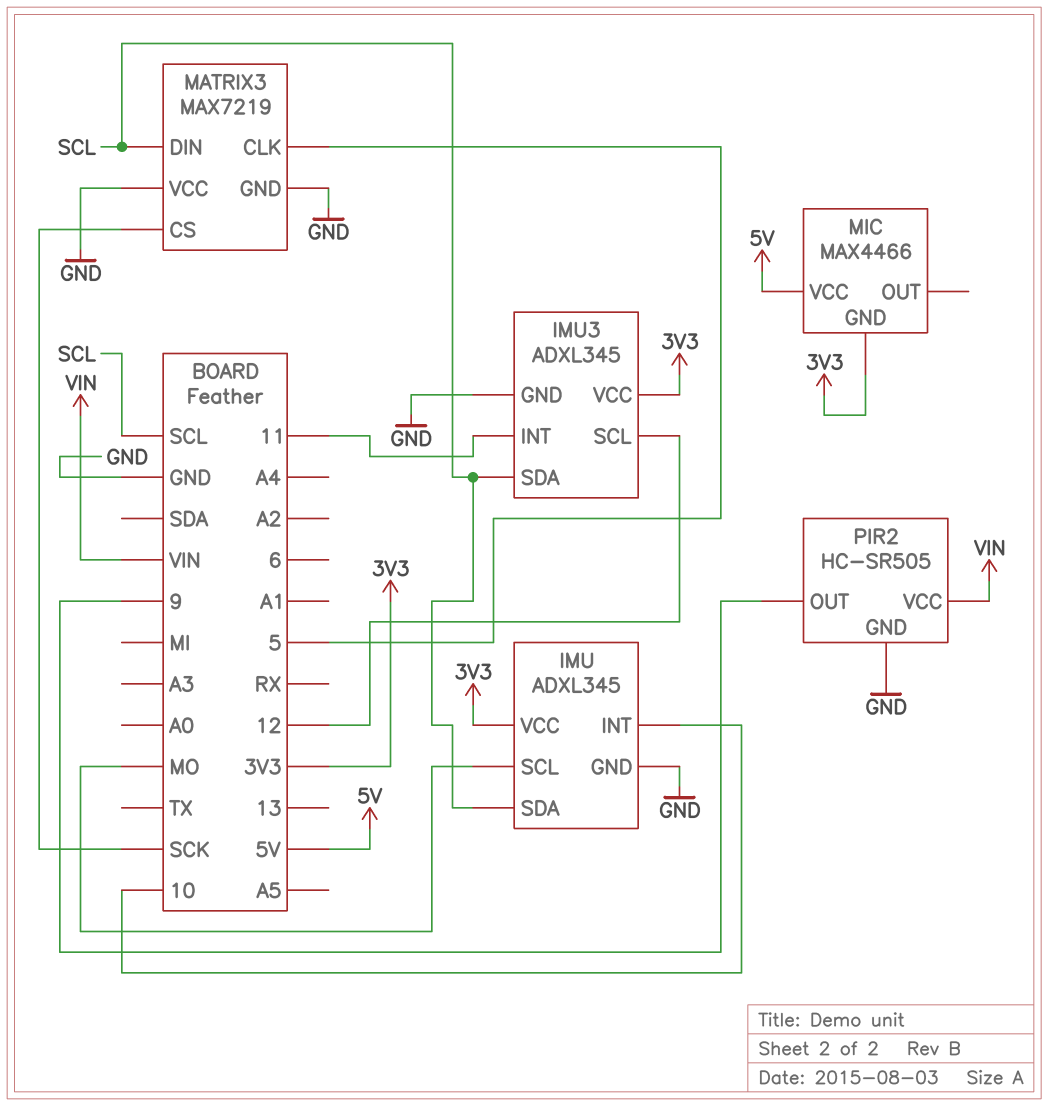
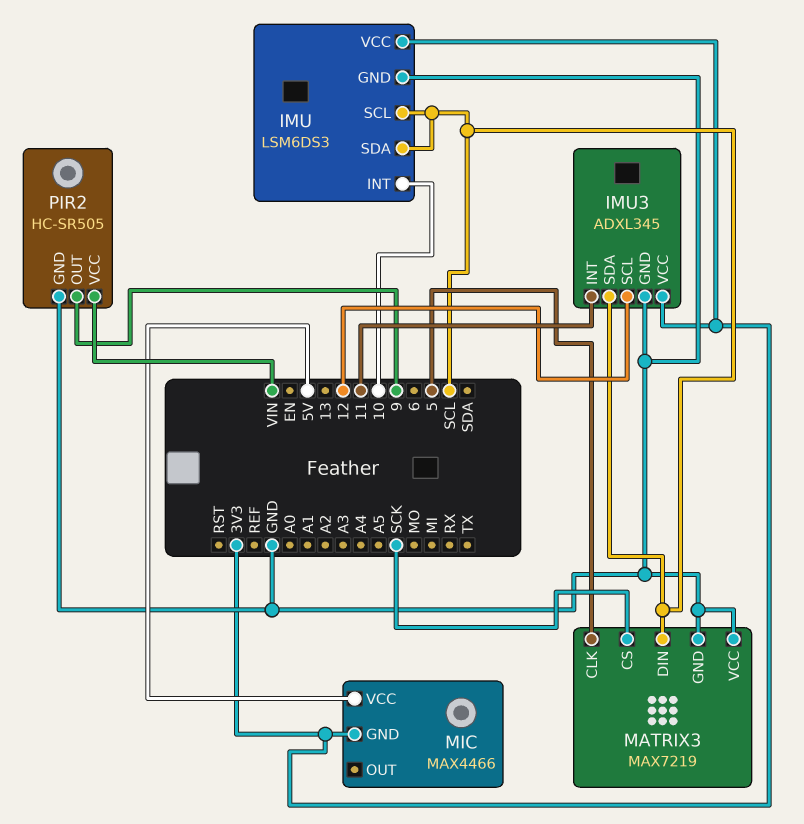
IMU: ADXL345 -> LSM6DS3
IMU pin SCL: MO -> SCL

